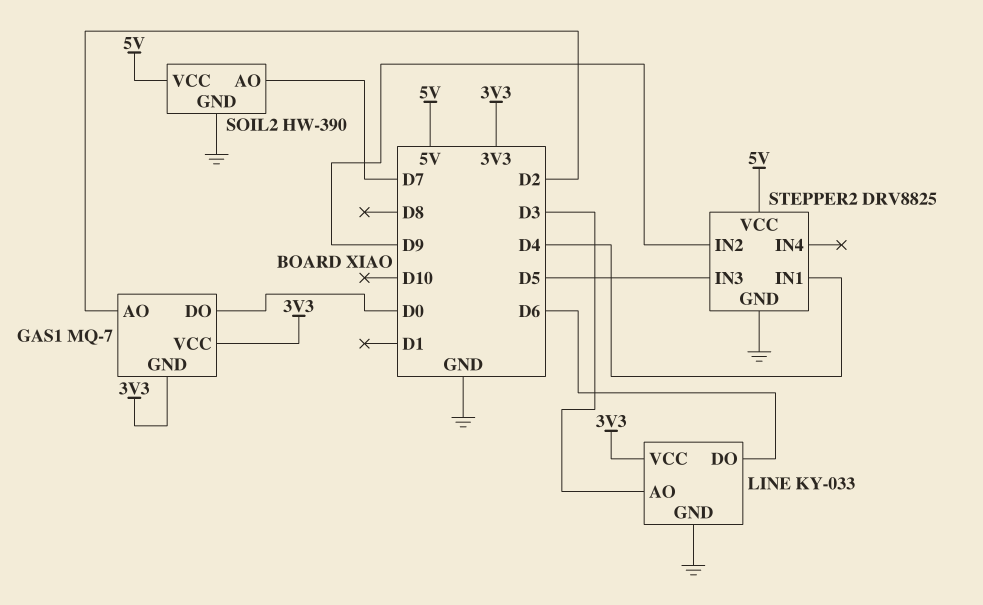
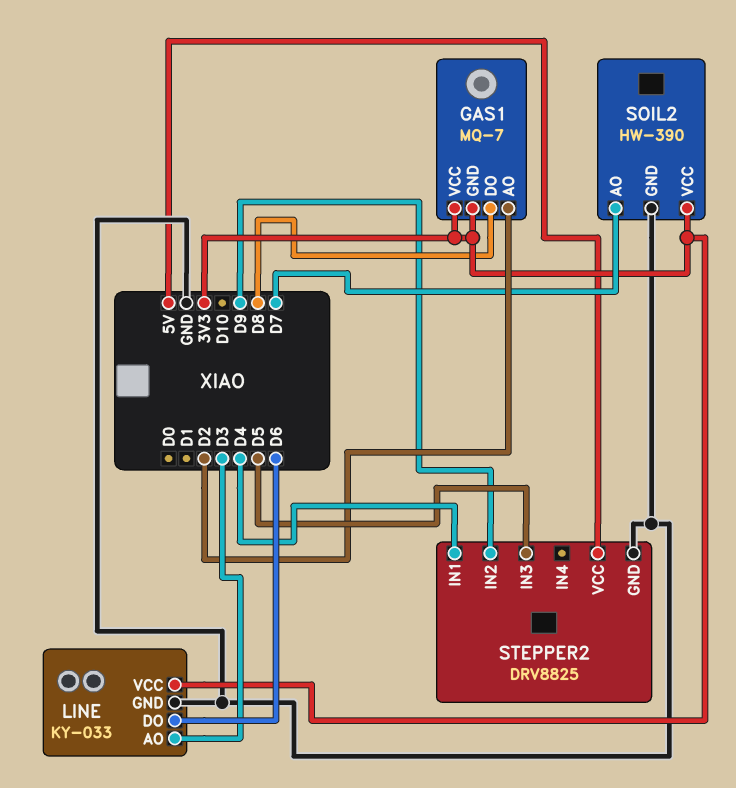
GAS1 pin DO: D0 -> D8
SOIL2 pin VCC: 5V -> 3V3

